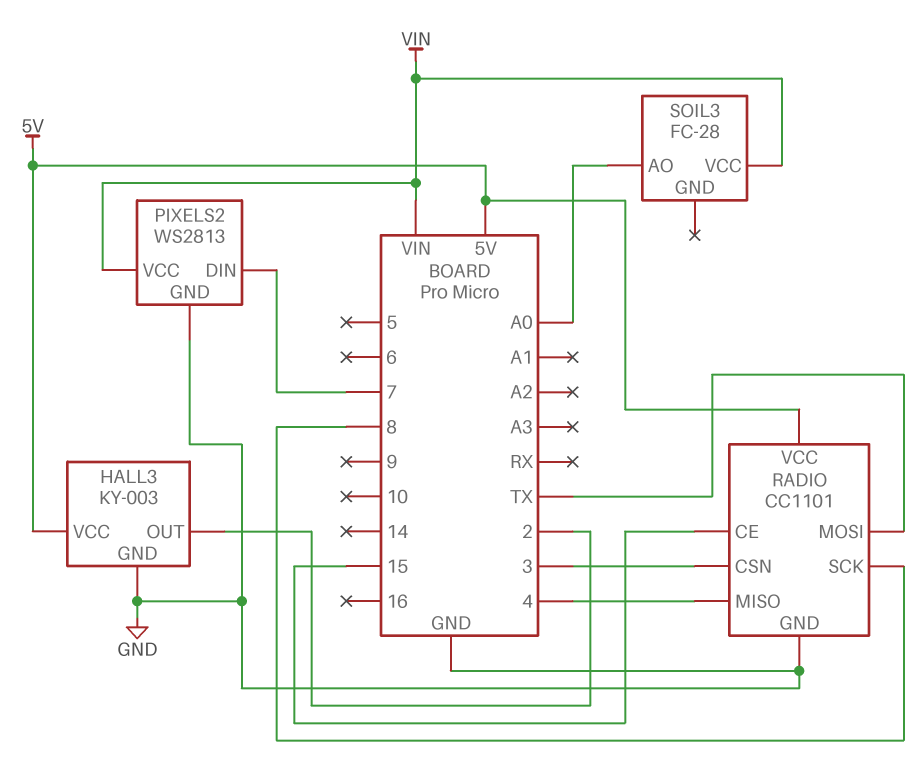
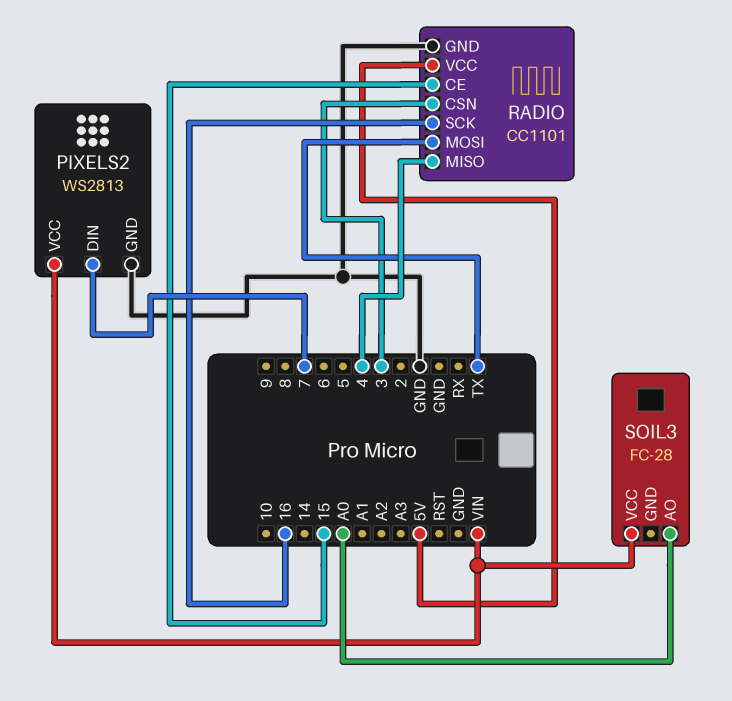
HALL3: KY-003 -> none
HALL3 pin GND: GND -> none
HALL3 pin OUT: 2 -> none
HALL3 pin VCC: 5V -> none
RADIO pin SCK: 8 -> 16

